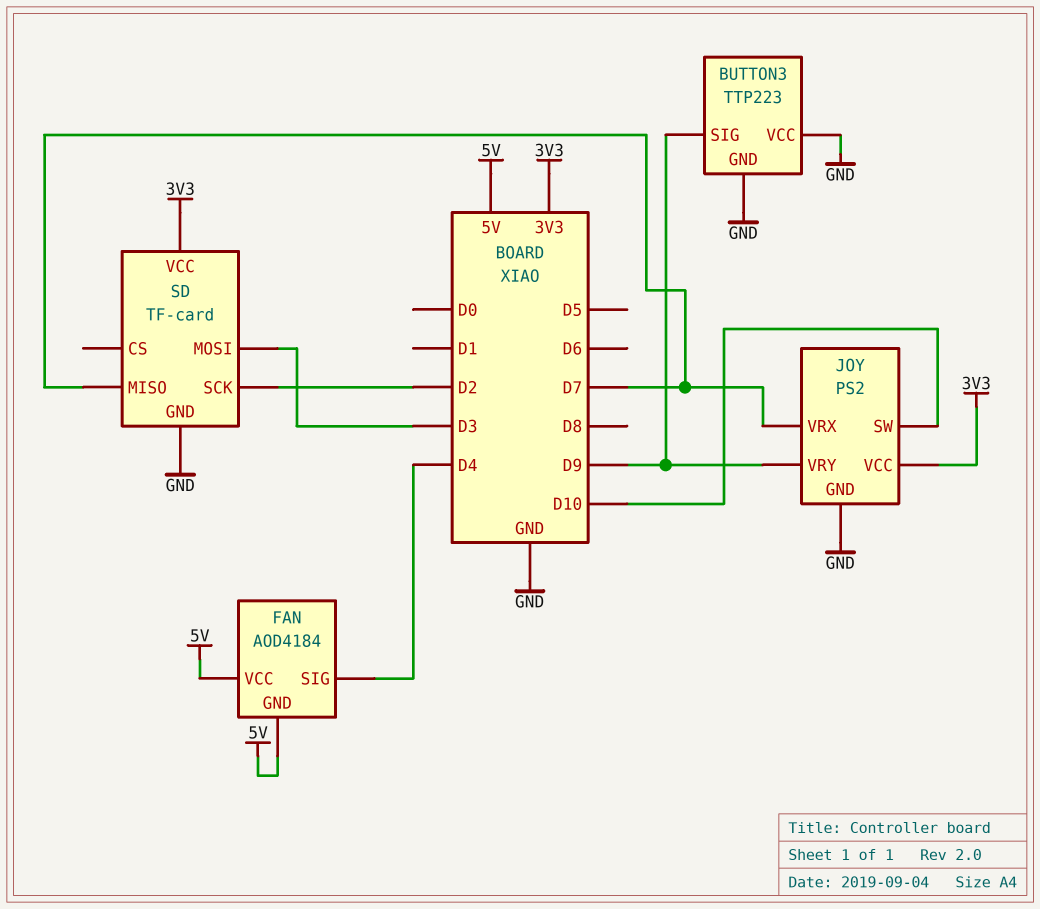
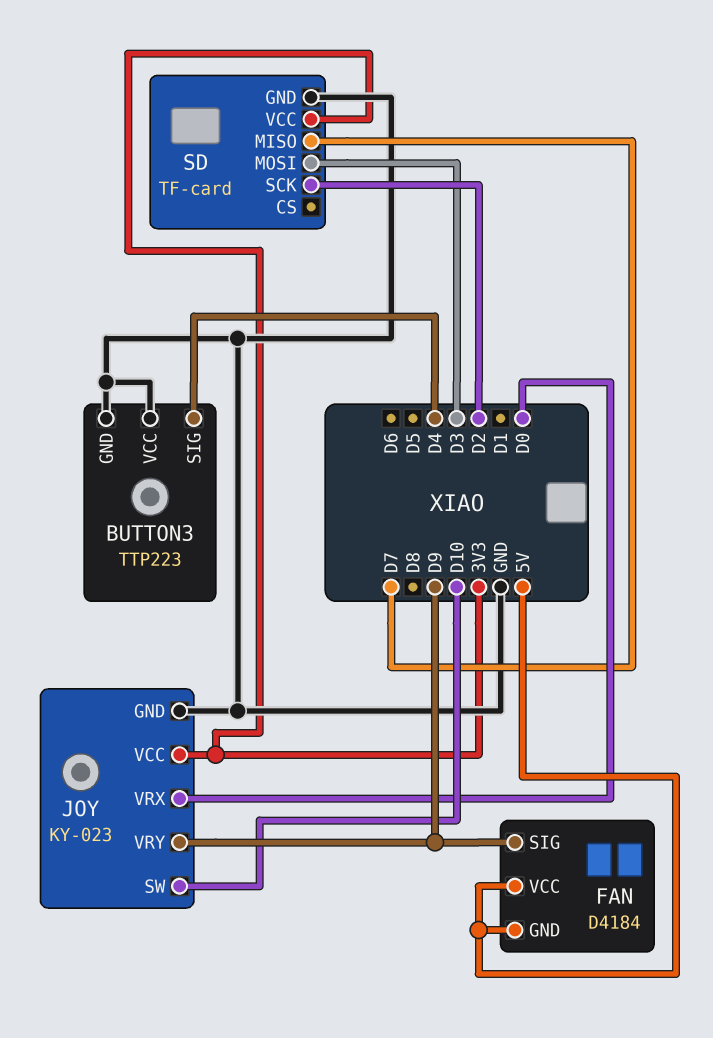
BUTTON3 pin SIG: D9 -> D4
FAN: AOD4184 -> D4184
FAN pin SIG: D4 -> D9
JOY: PS2 -> KY-023
JOY pin VRX: D7 -> D0

